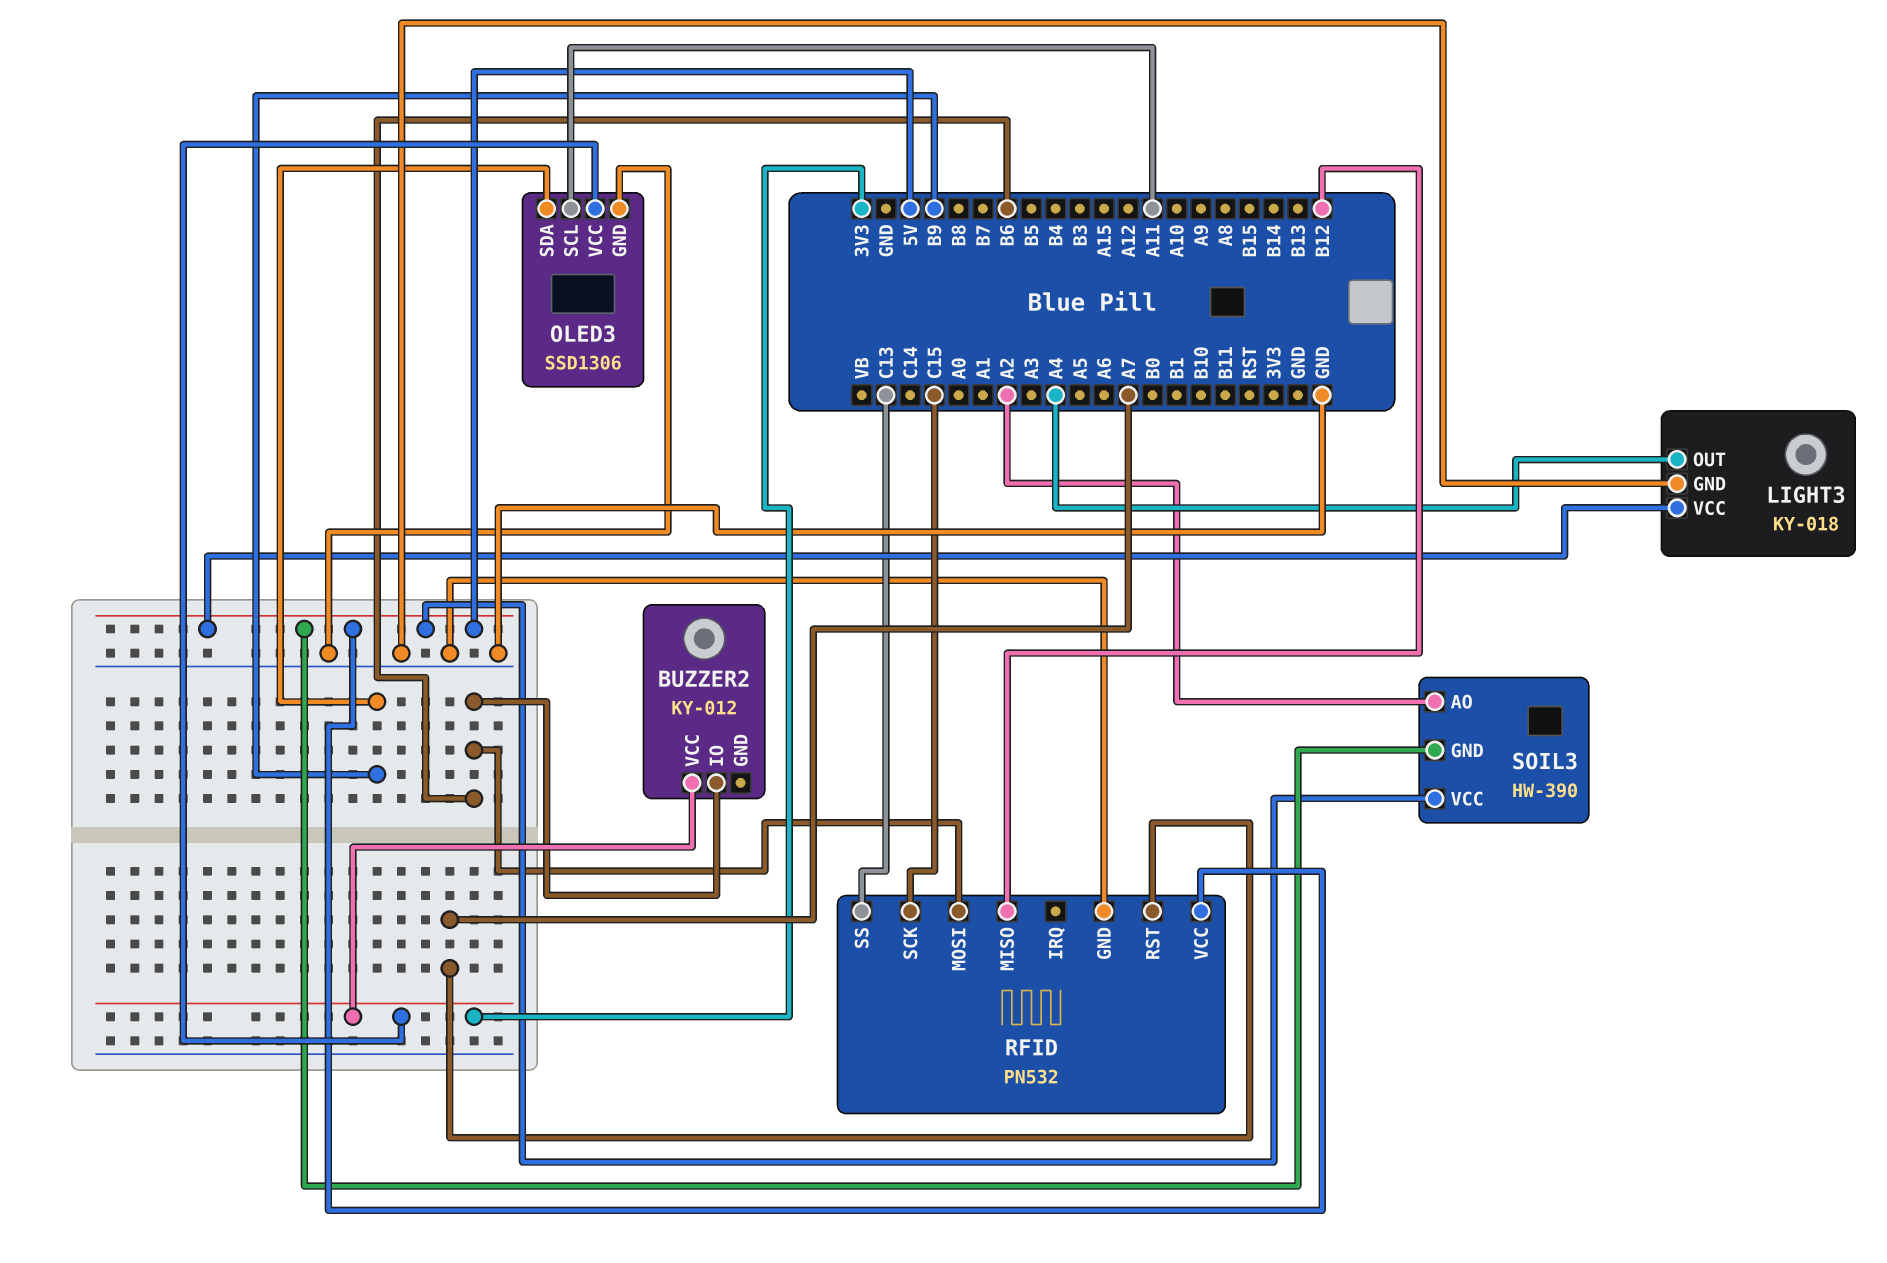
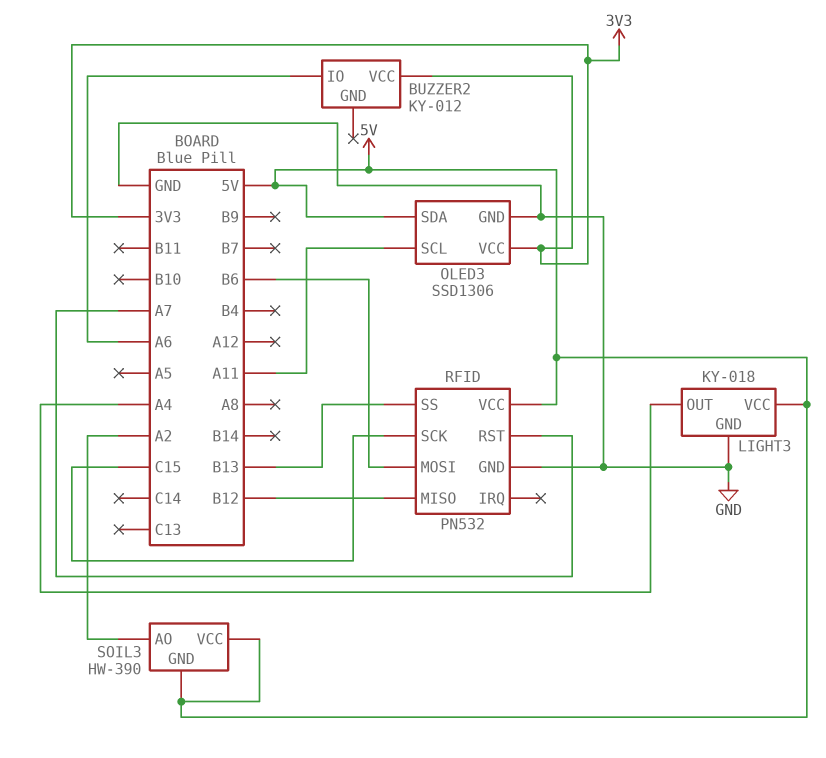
BUZZER2 pin IO: B6 -> A6
OLED3 pin SDA: B9 -> 5V
RFID pin SS: C13 -> B13

